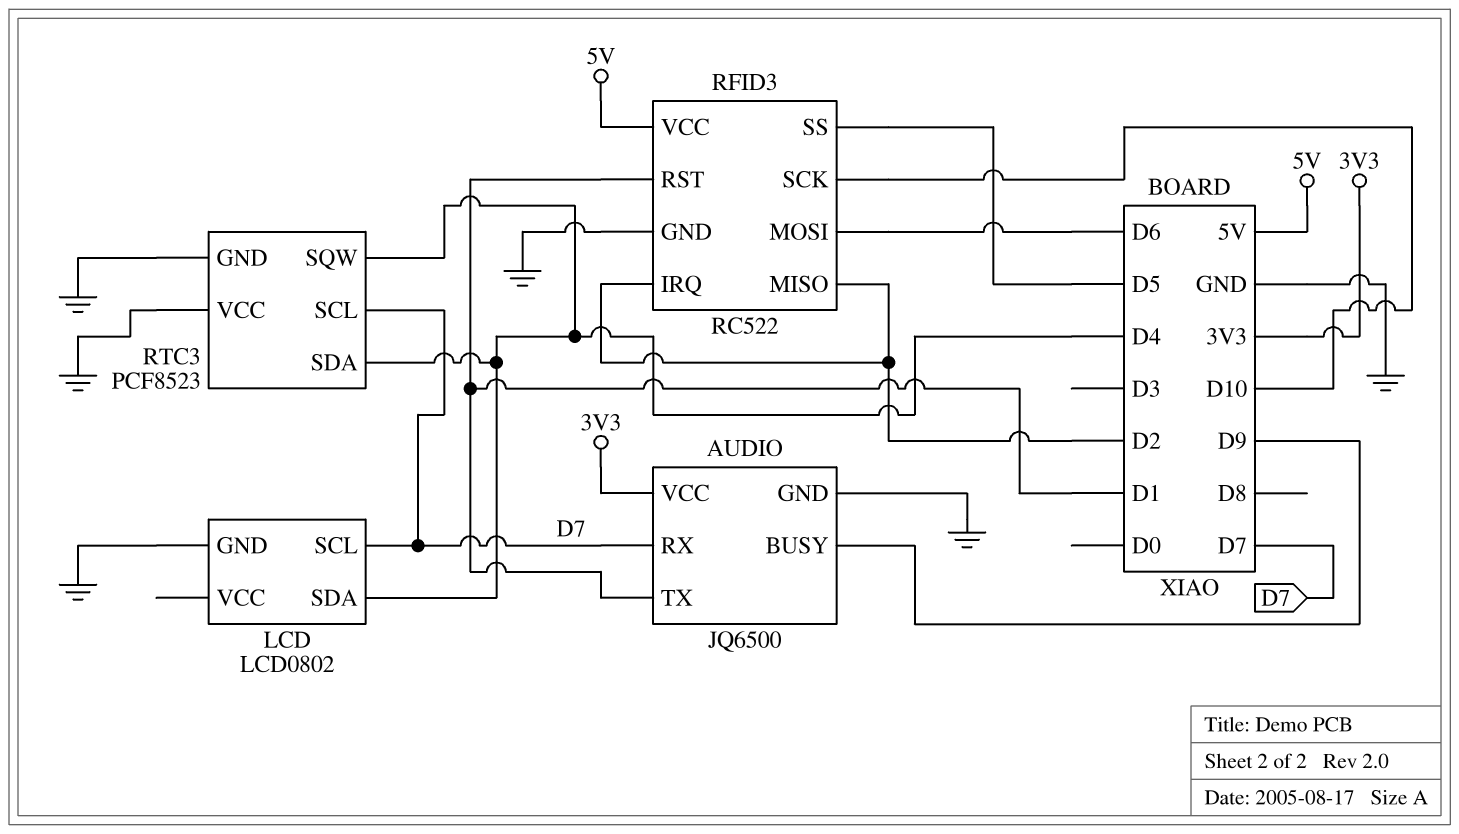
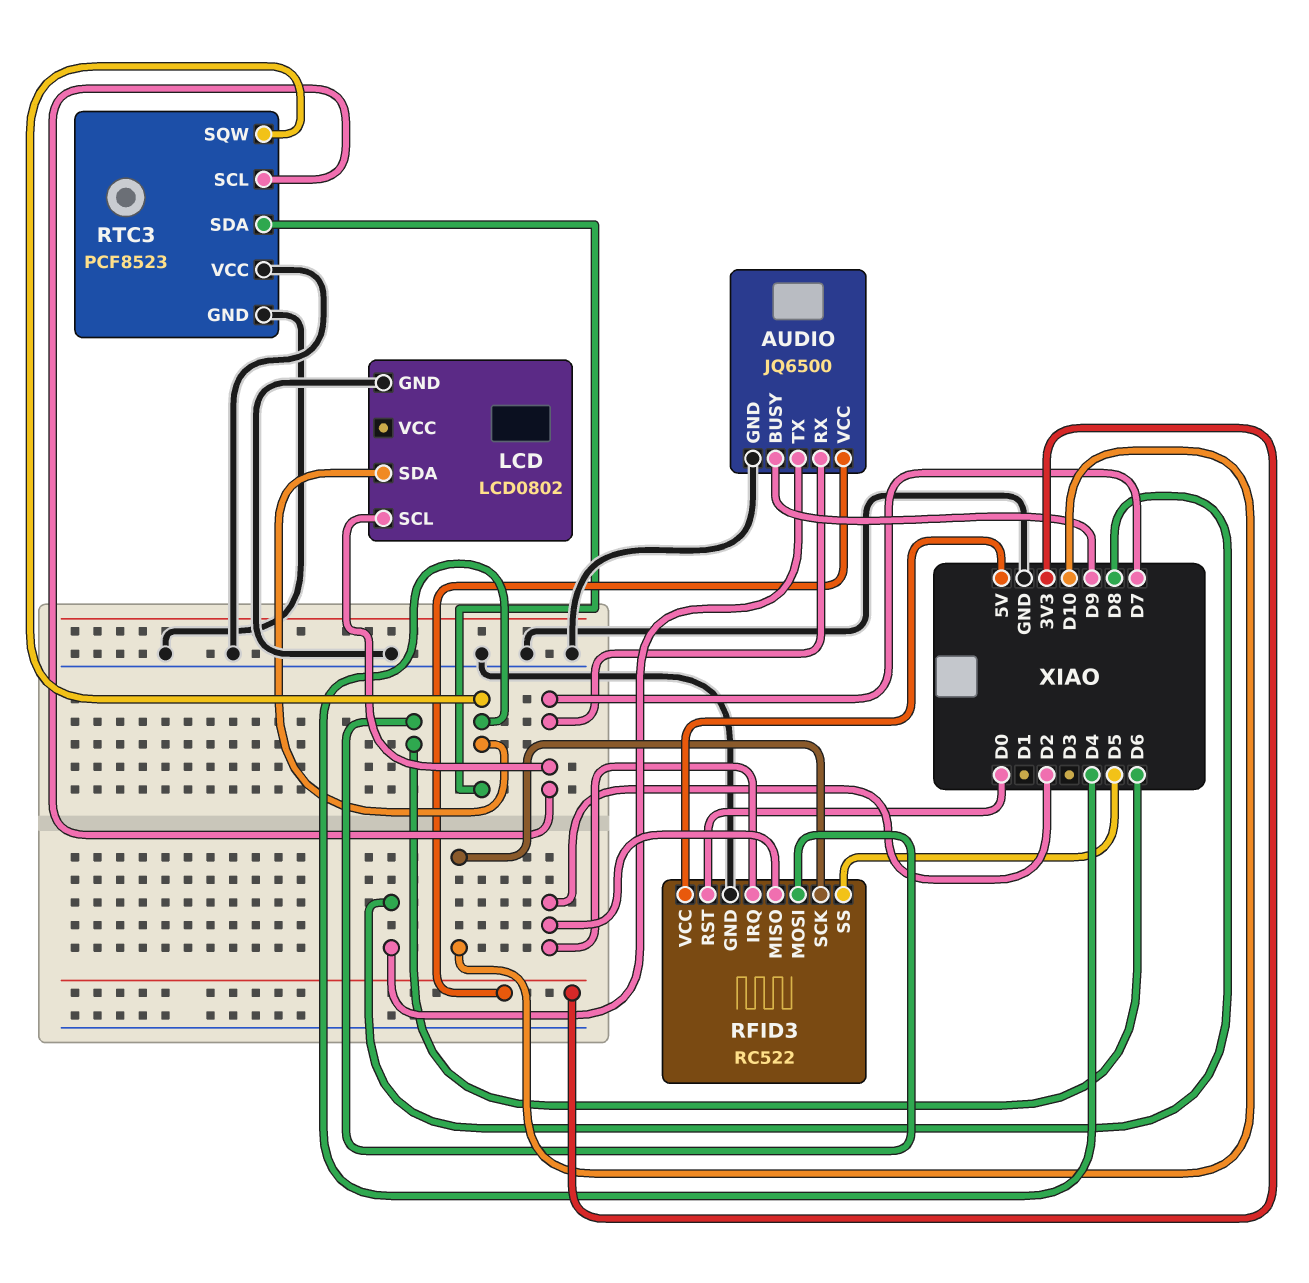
AUDIO pin TX: D1 -> D8
RFID3 pin RST: D1 -> D0

